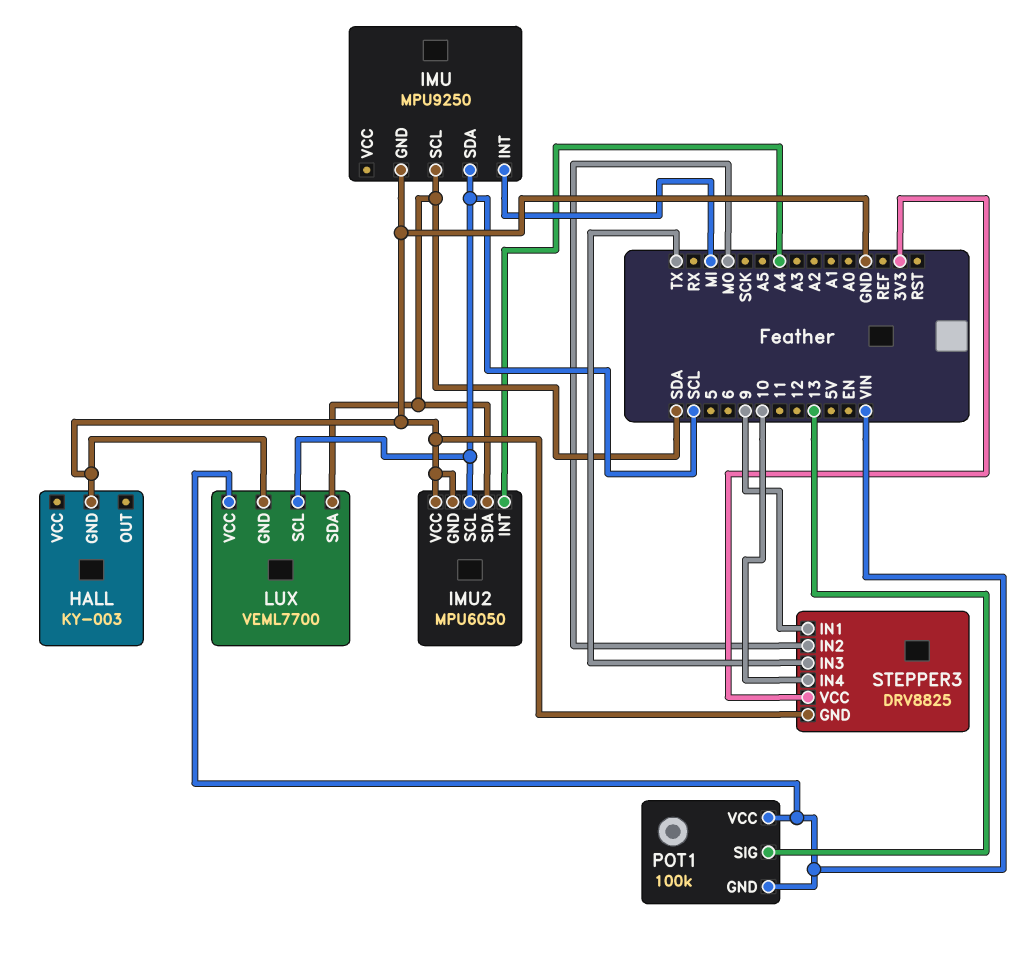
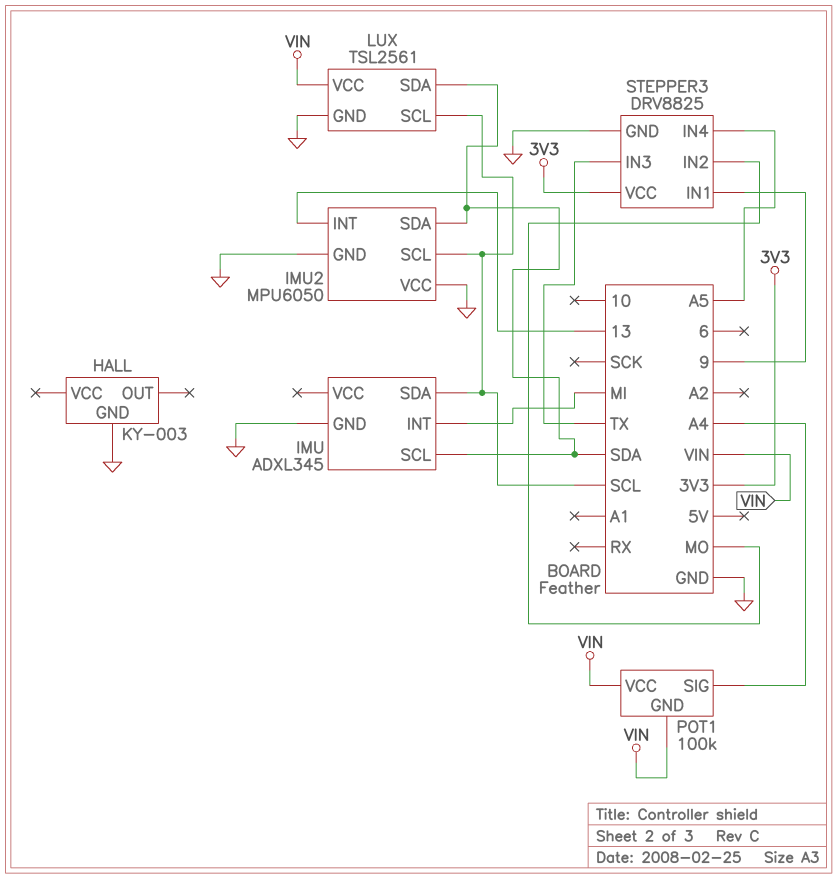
IMU: MPU9250 -> ADXL345
IMU2 pin INT: A4 -> 13
LUX: VEML7700 -> TSL2561
POT1 pin SIG: 13 -> A4
STEPPER3 pin IN4: 10 -> A5

